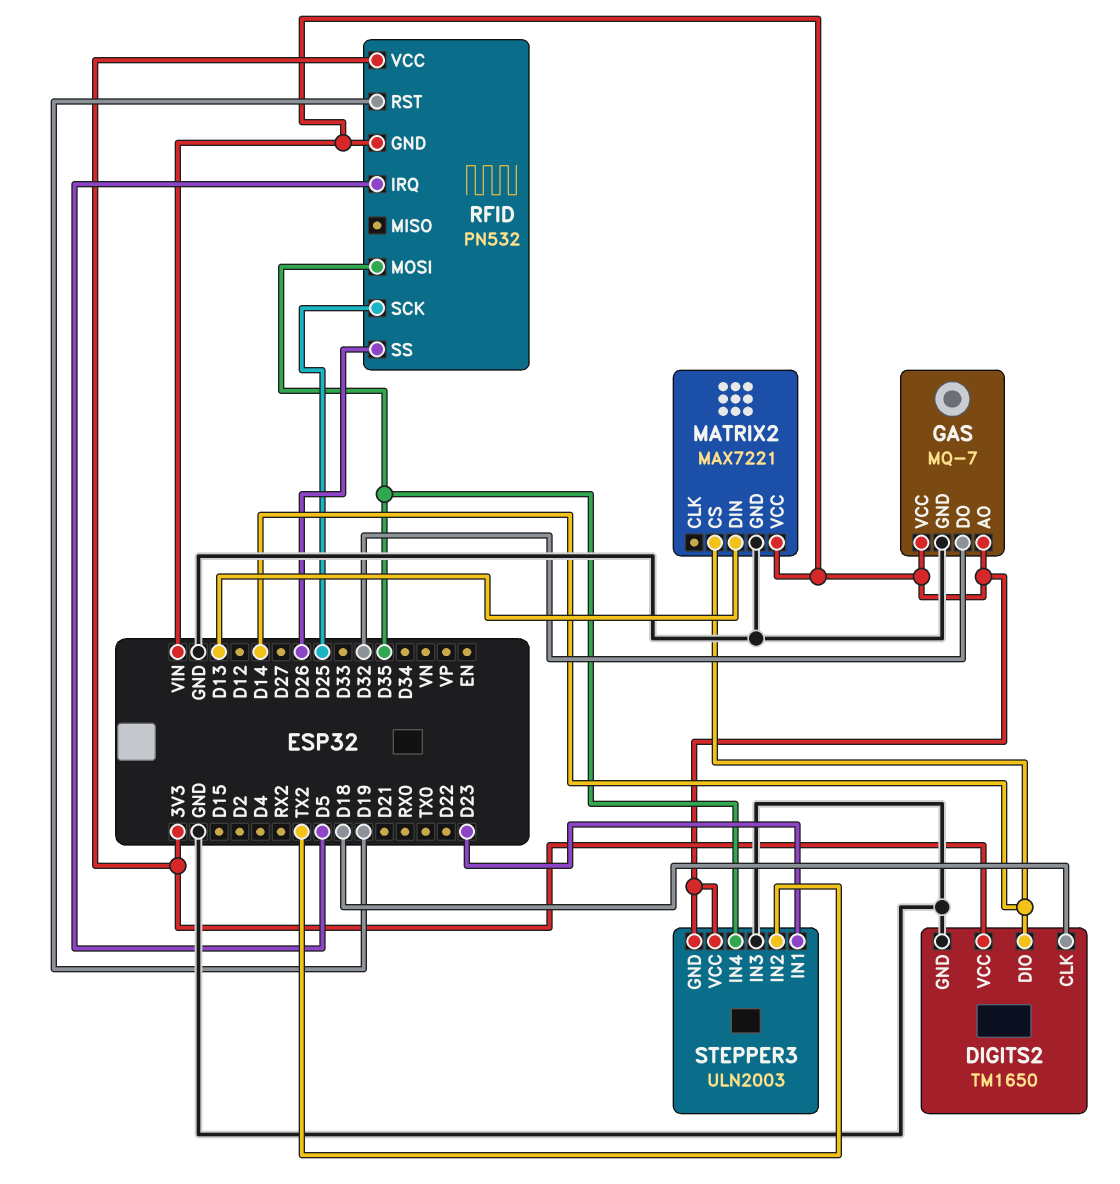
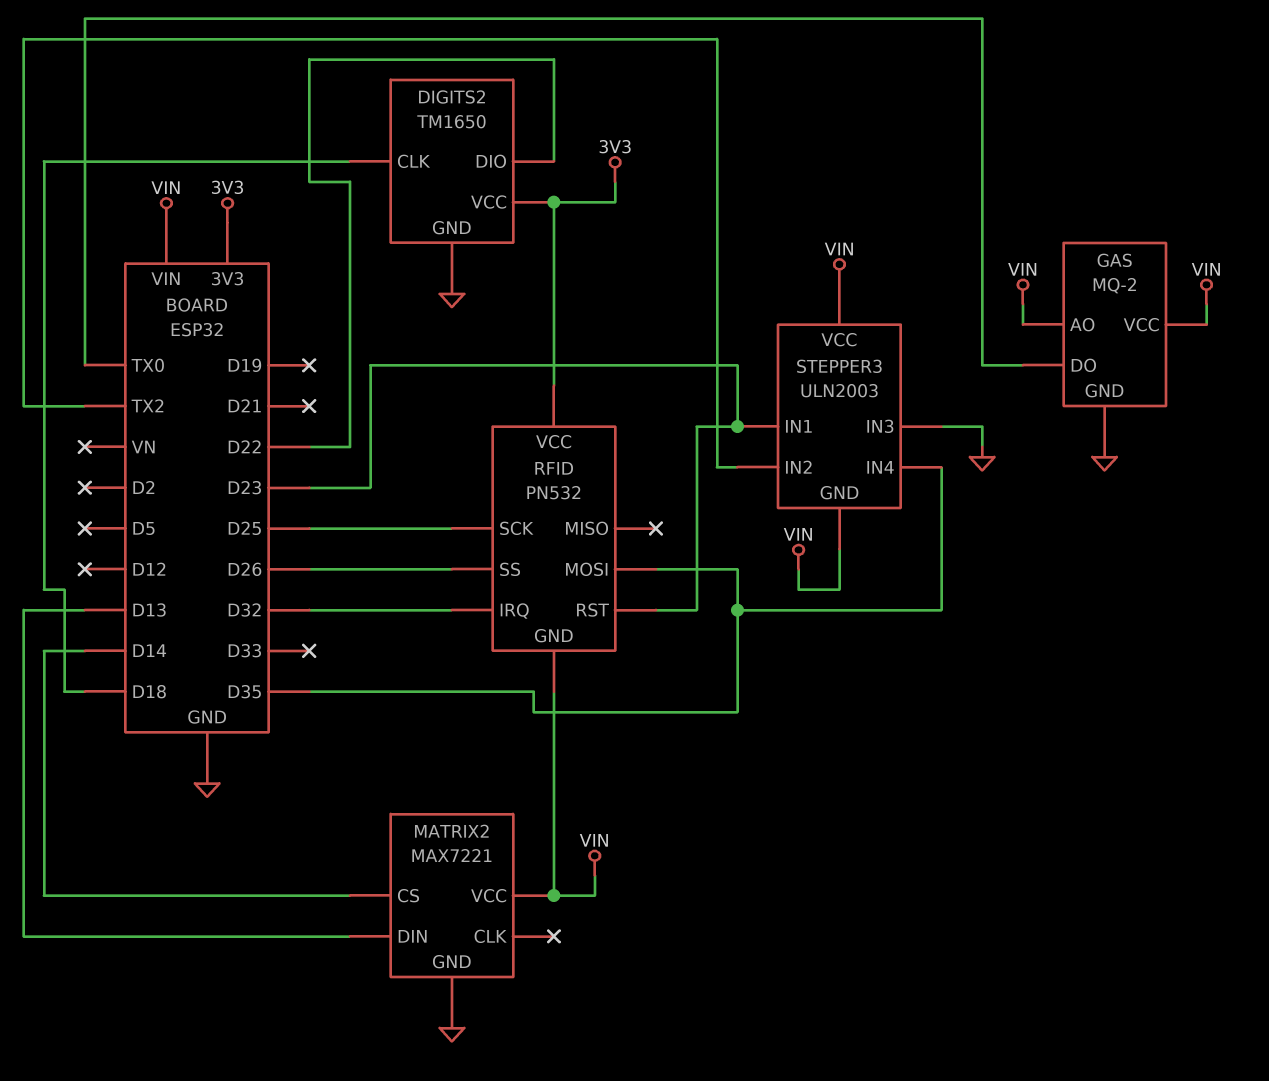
DIGITS2 pin DIO: D14 -> D22
GAS: MQ-7 -> MQ-2
GAS pin DO: D32 -> TX0
RFID pin IRQ: D5 -> D32
RFID pin RST: D19 -> D23

